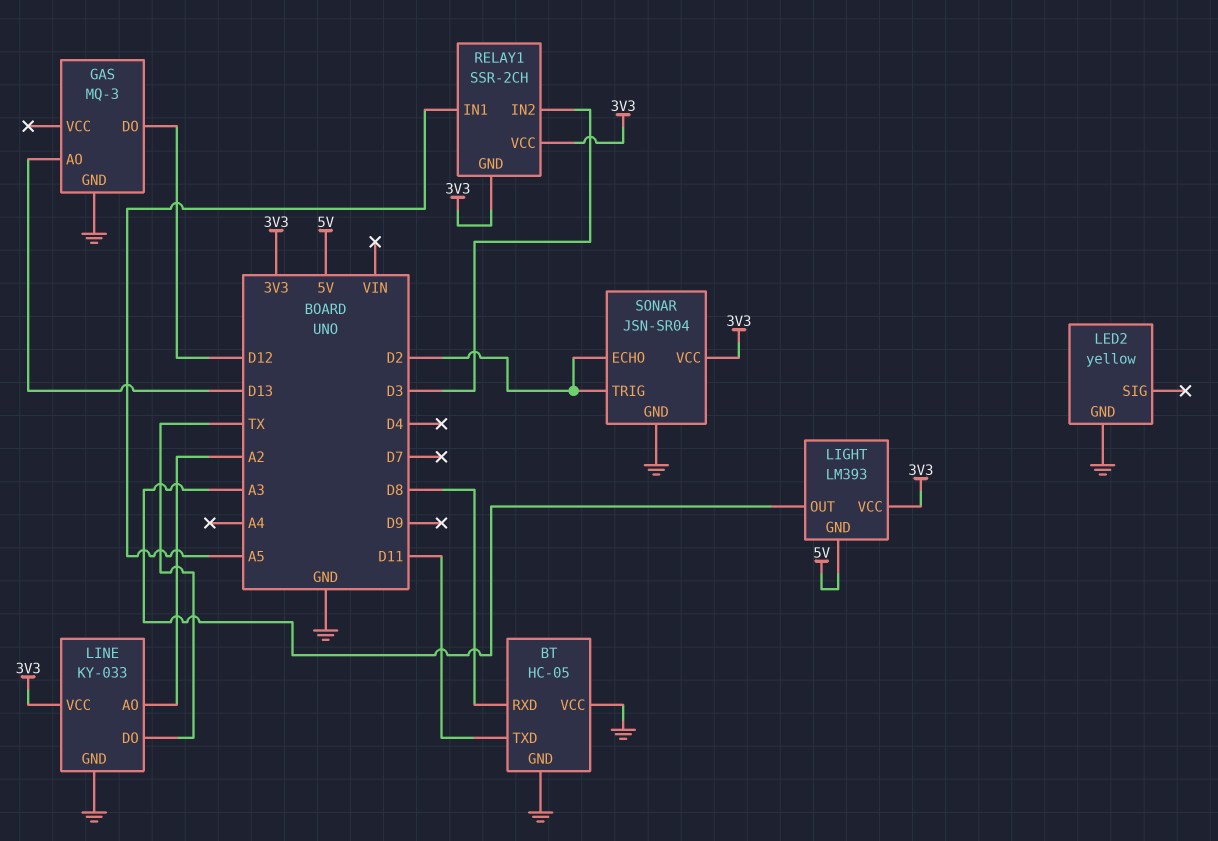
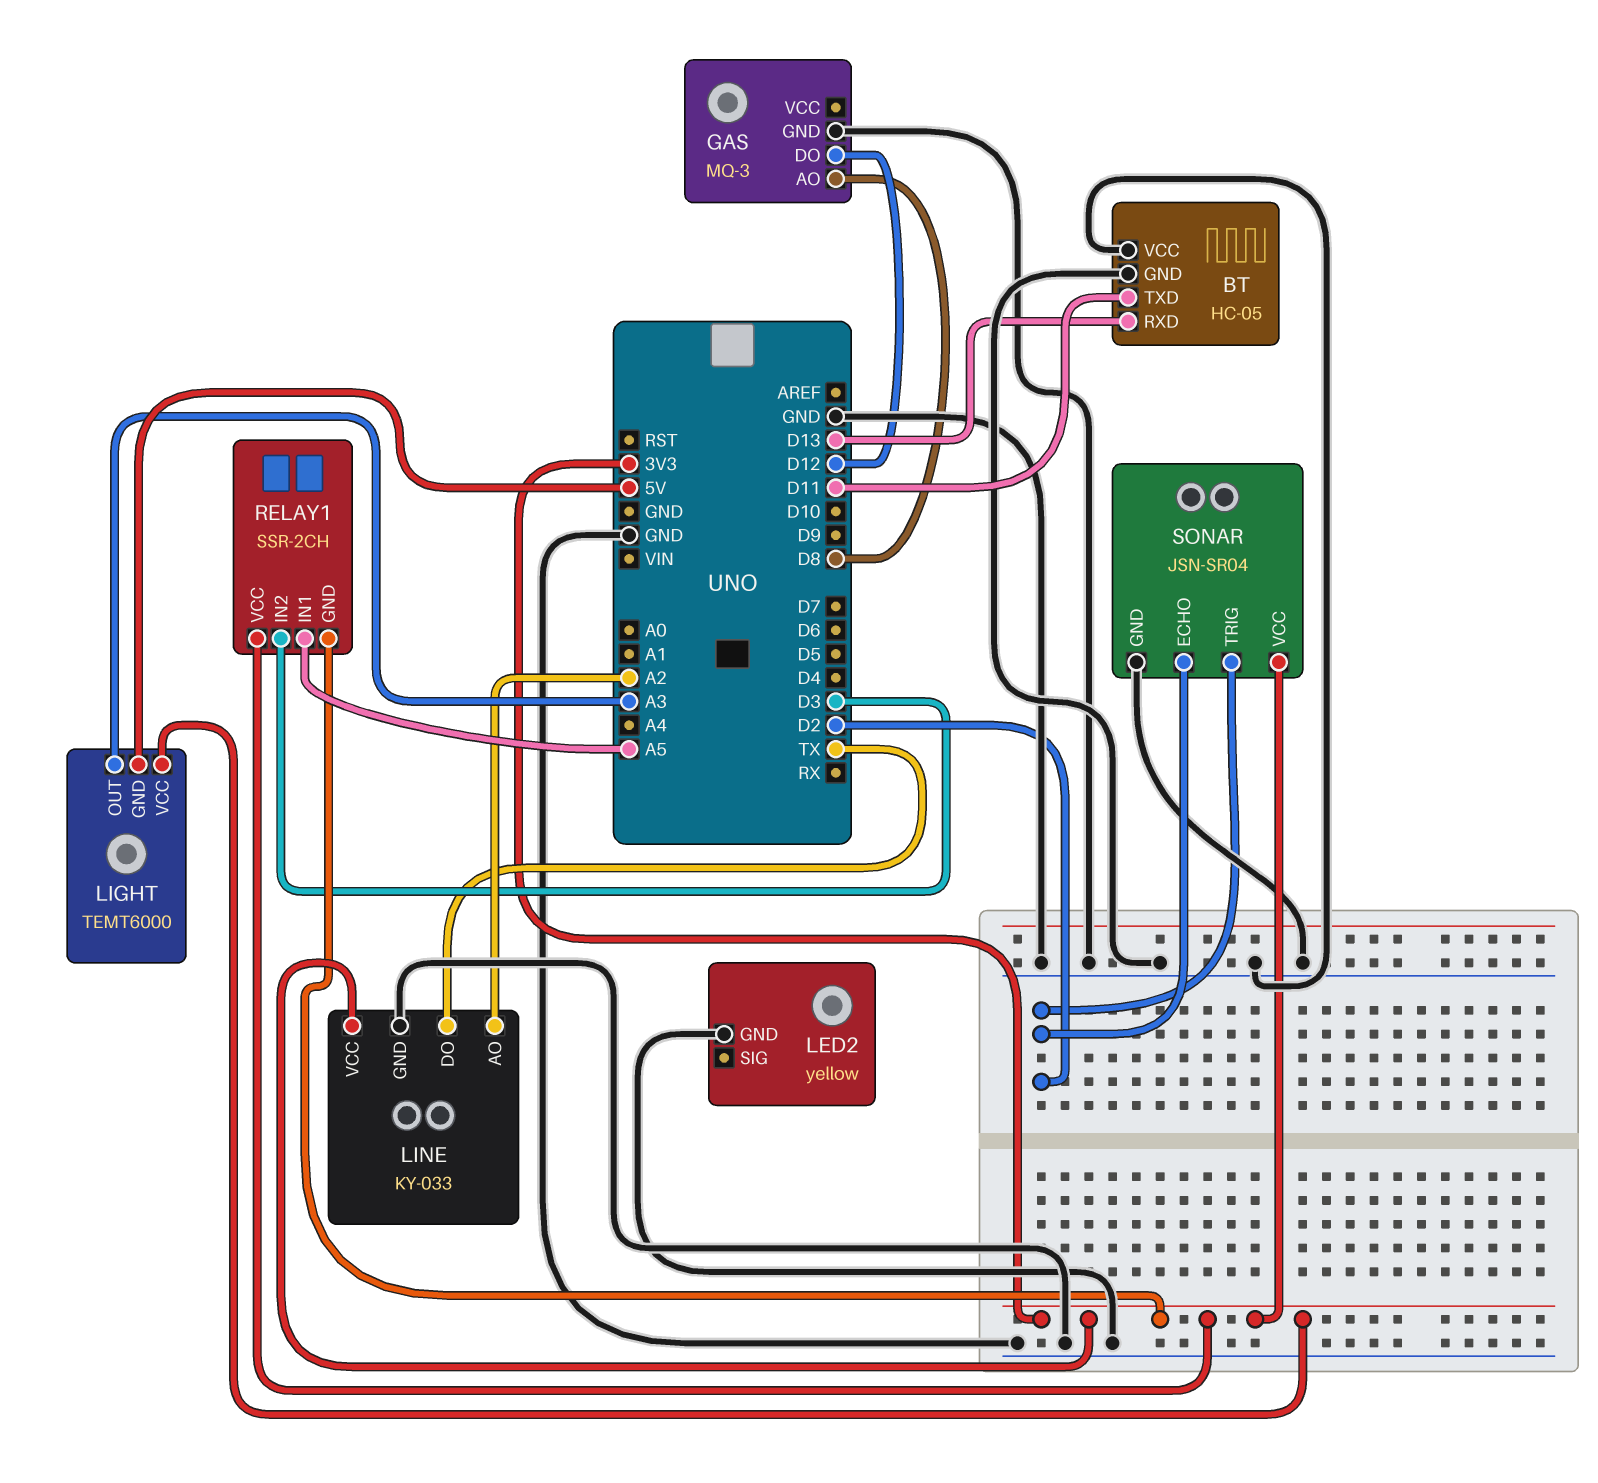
BT pin RXD: D8 -> D13
GAS pin AO: D13 -> D8
LIGHT: LM393 -> TEMT6000

